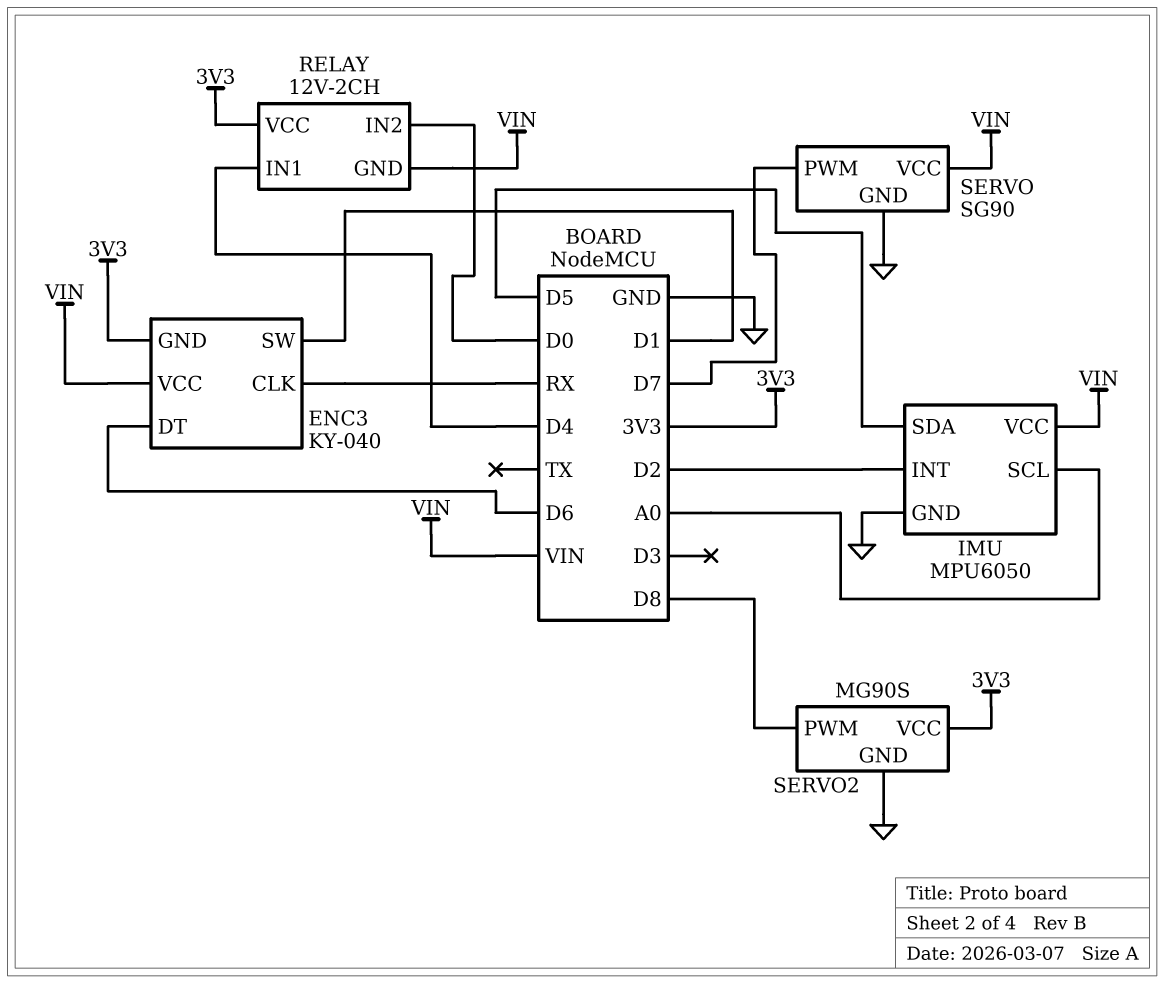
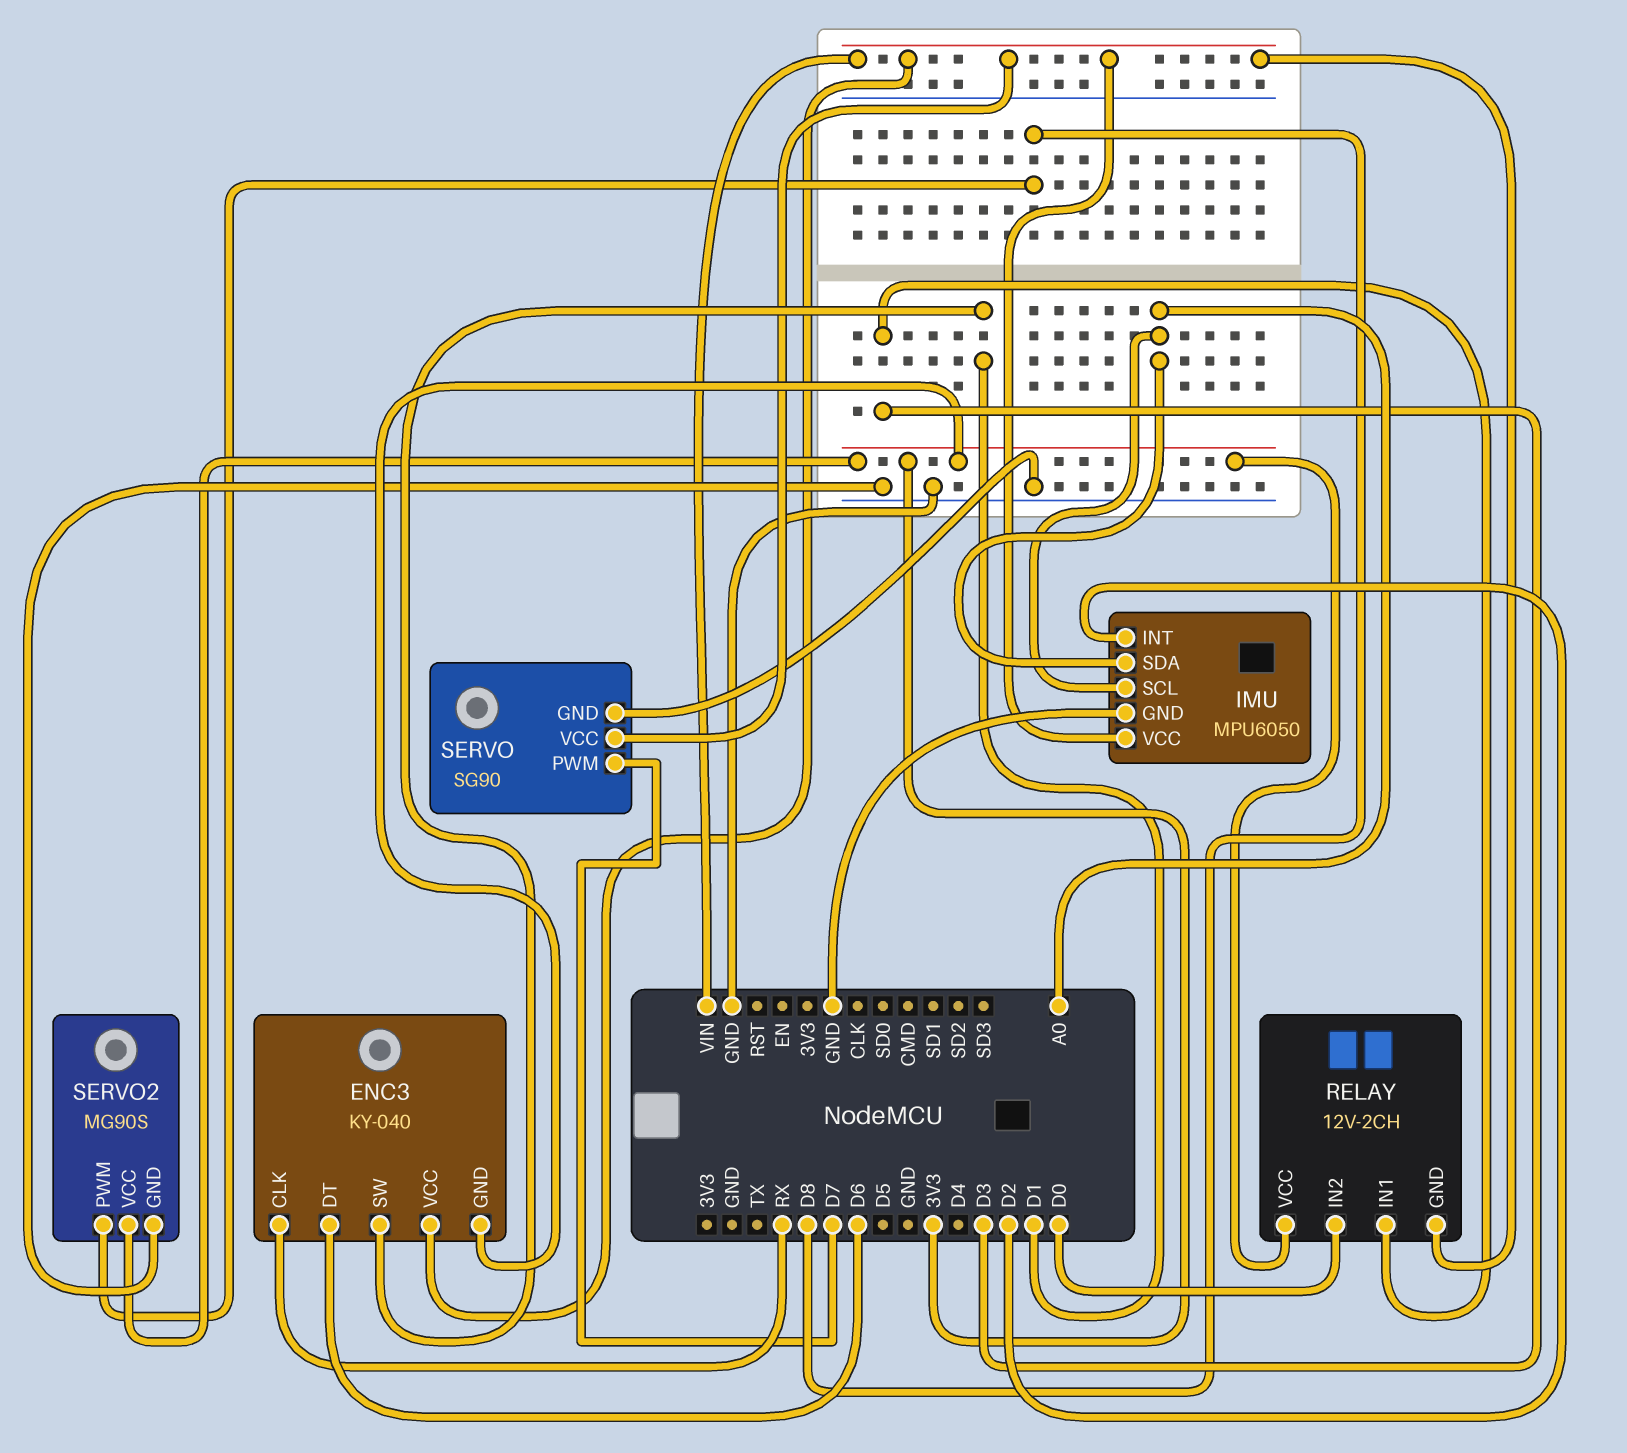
IMU pin SDA: D5 -> A0
RELAY pin IN1: D4 -> D3

